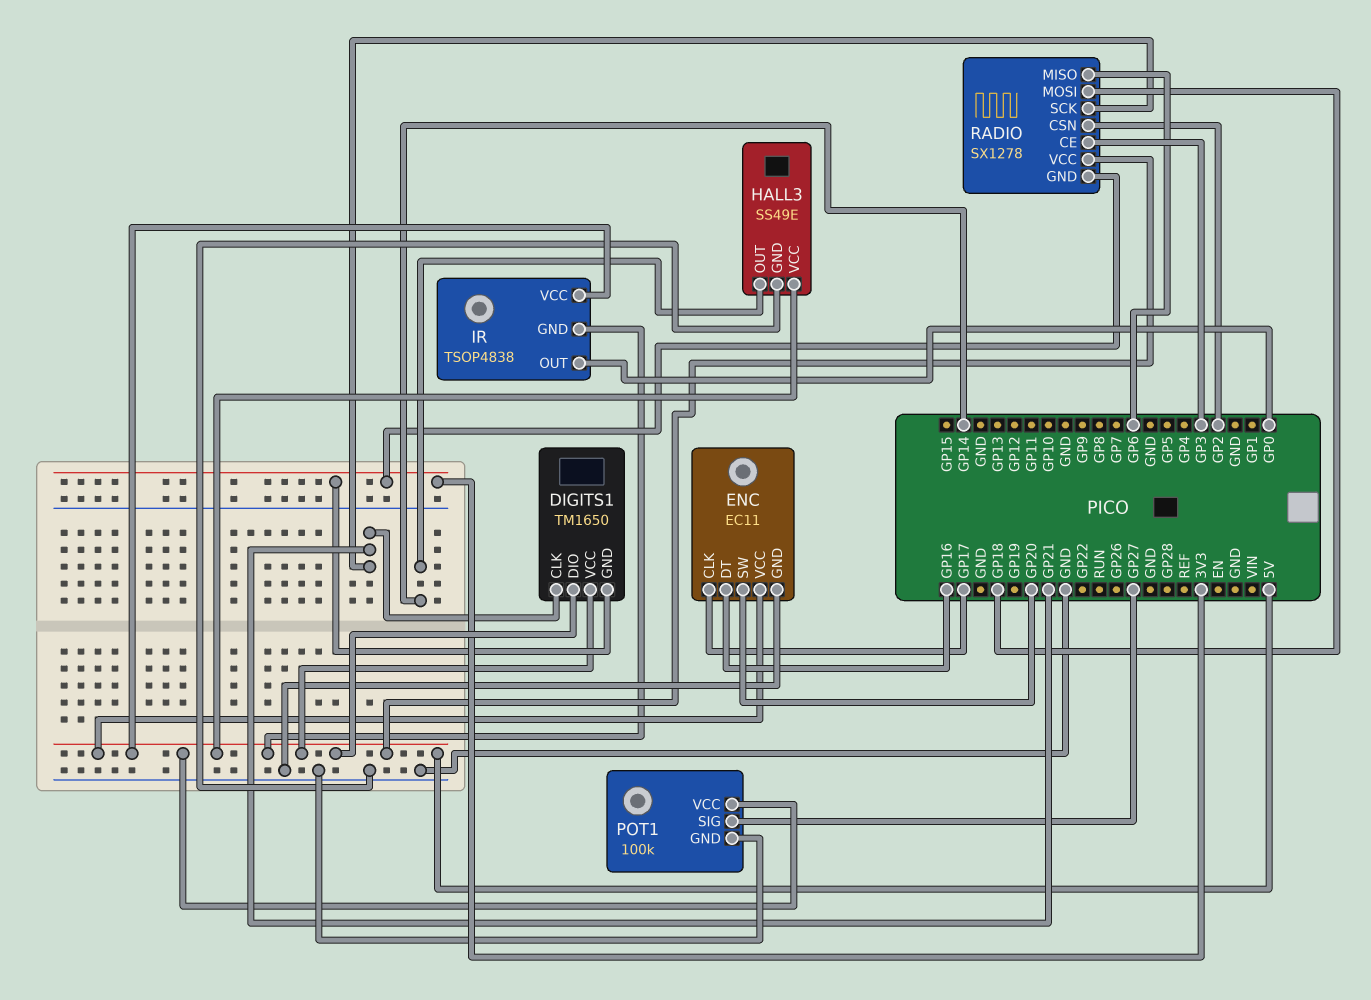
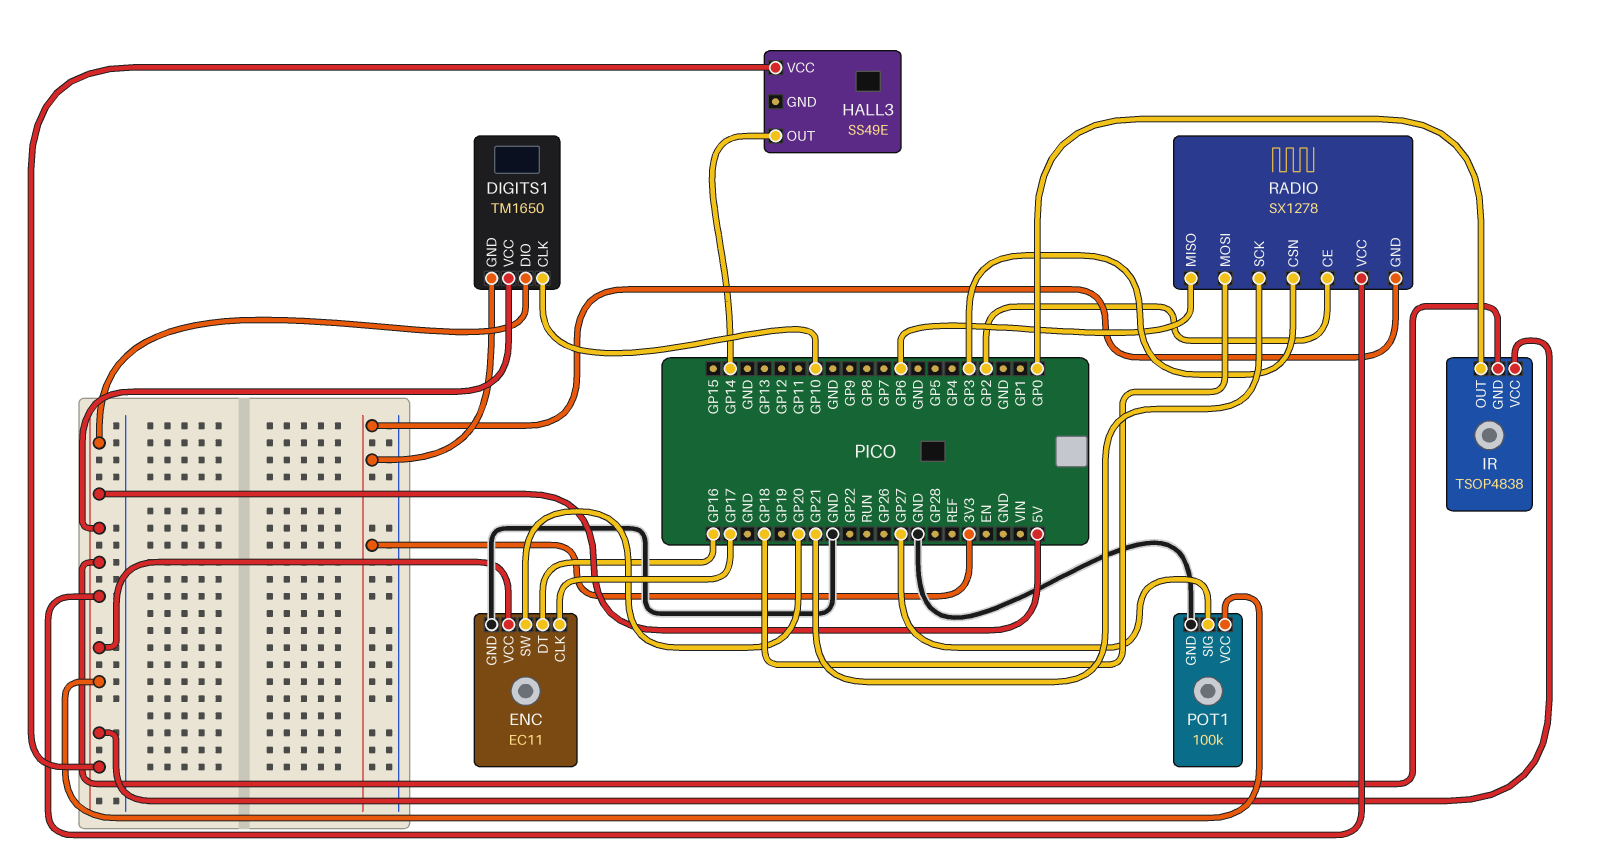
DIGITS1 pin CLK: GP21 -> GP10
HALL3 pin GND: GND -> none
RADIO pin CE: GP3 -> GP2
RADIO pin CSN: GP2 -> GP3

